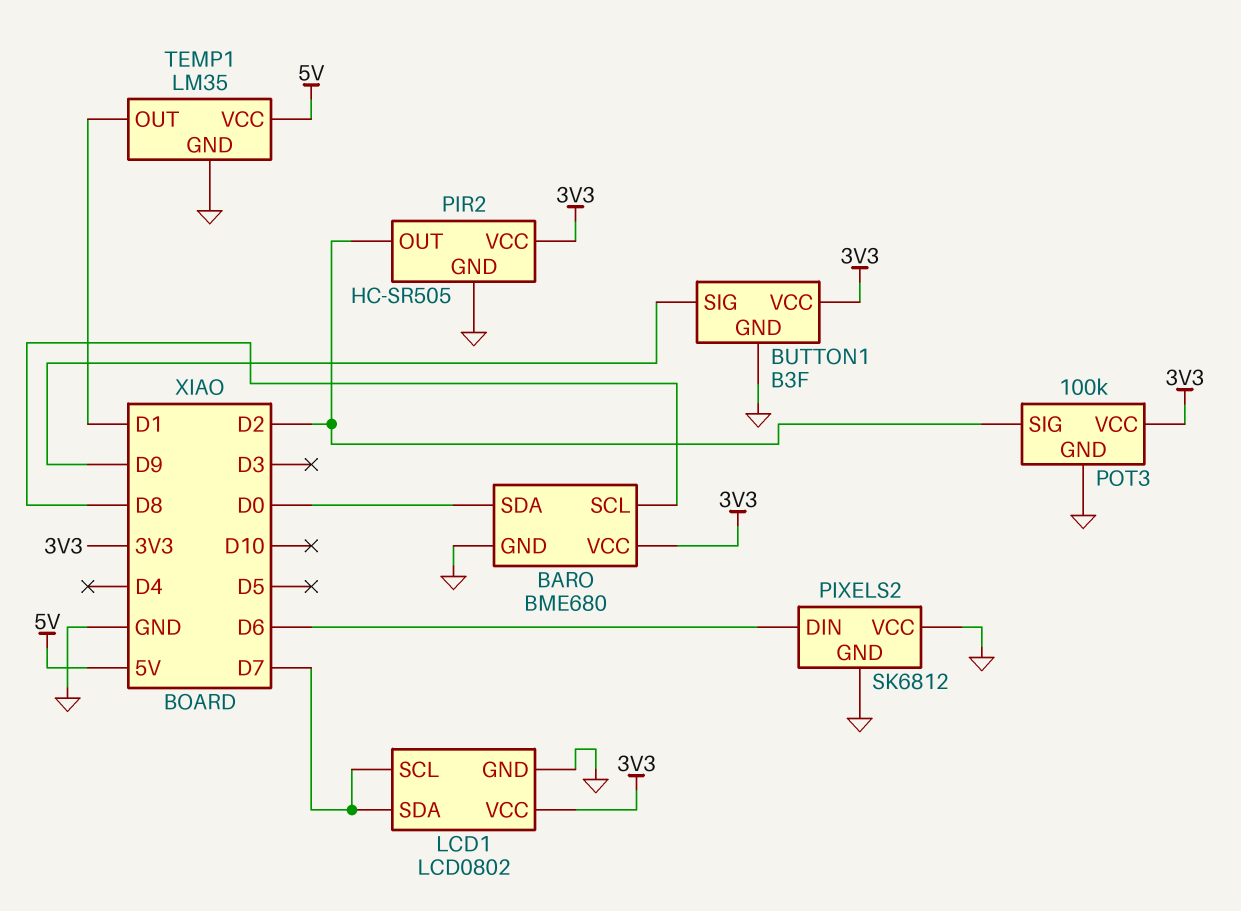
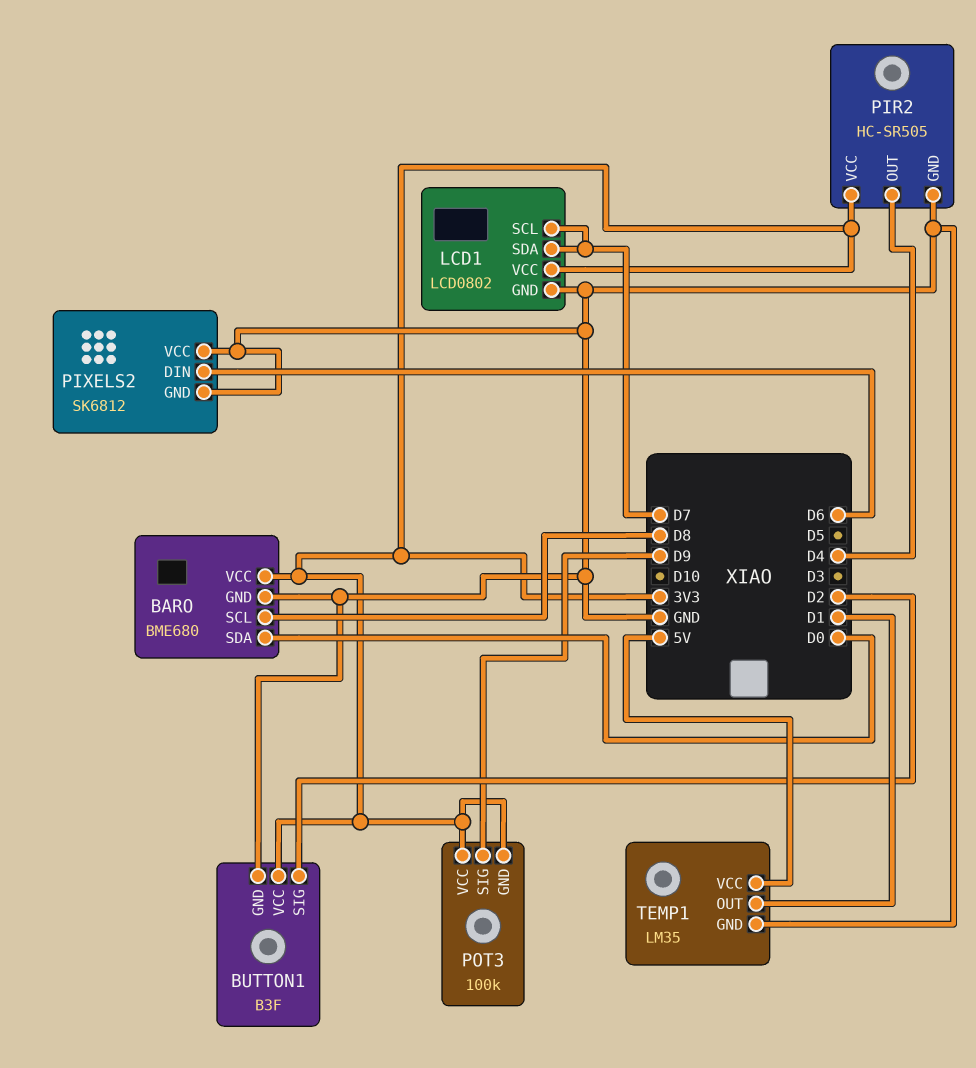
BUTTON1 pin SIG: D9 -> D2
PIR2 pin OUT: D2 -> D4
POT3 pin GND: GND -> 3V3
POT3 pin SIG: D2 -> D9

